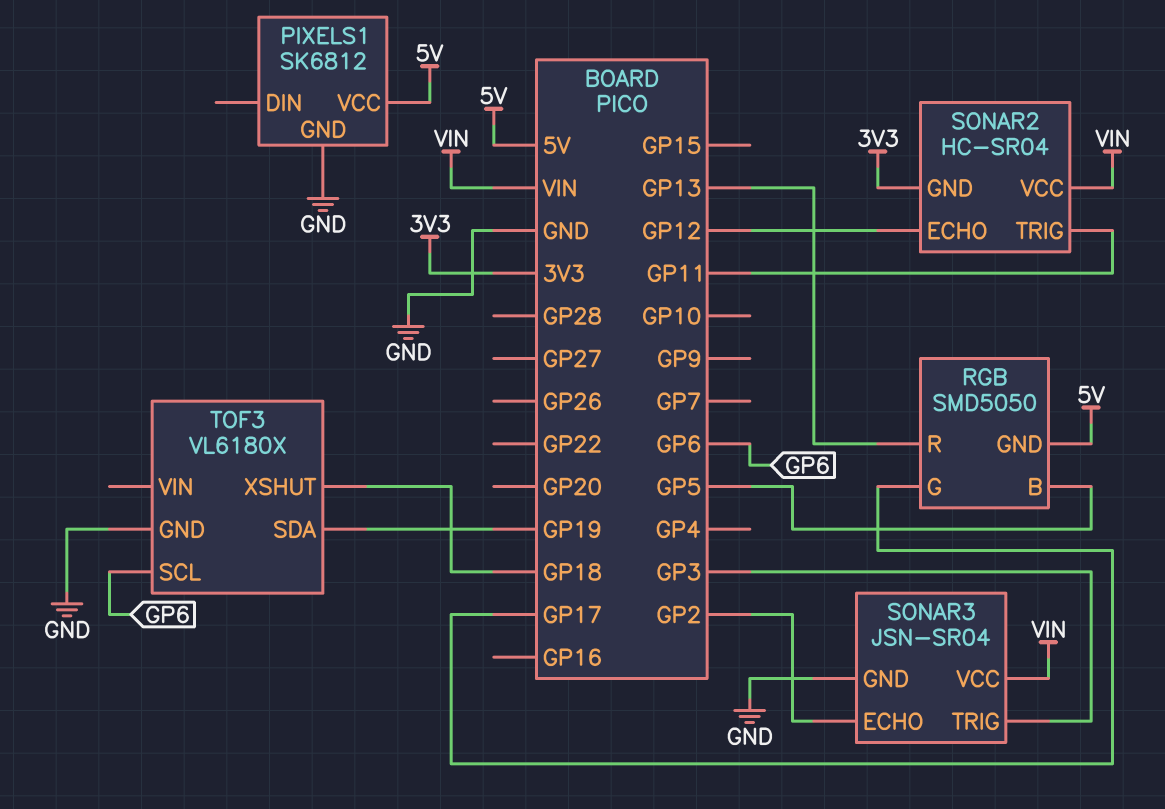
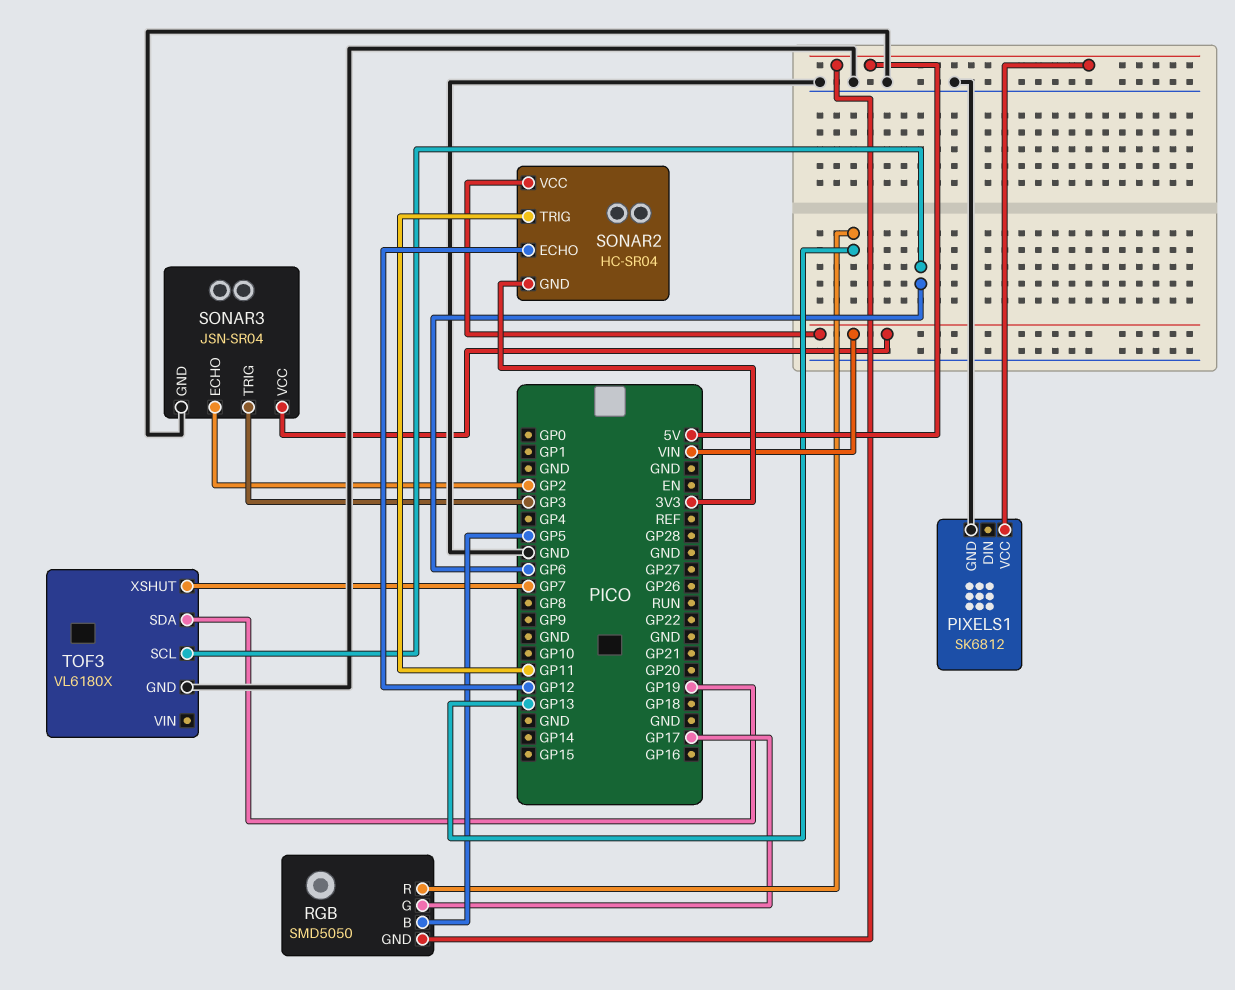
TOF3 pin XSHUT: GP18 -> GP7

